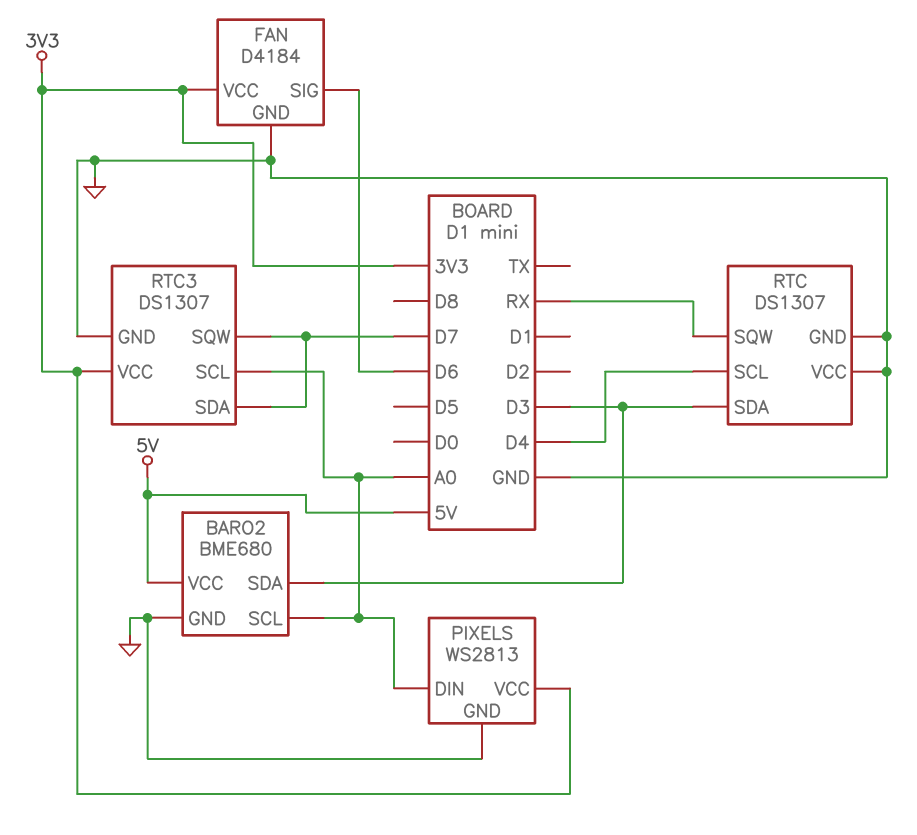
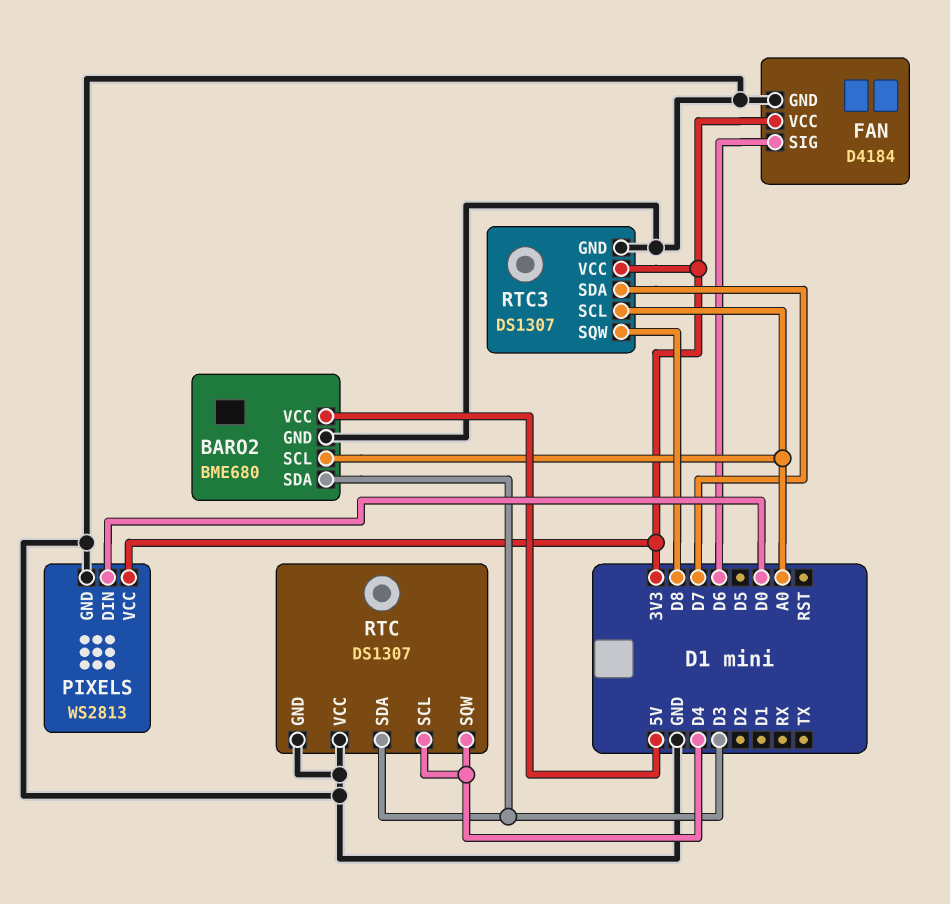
PIXELS pin DIN: A0 -> D0
RTC pin SQW: RX -> D4
RTC3 pin SQW: D7 -> D8

